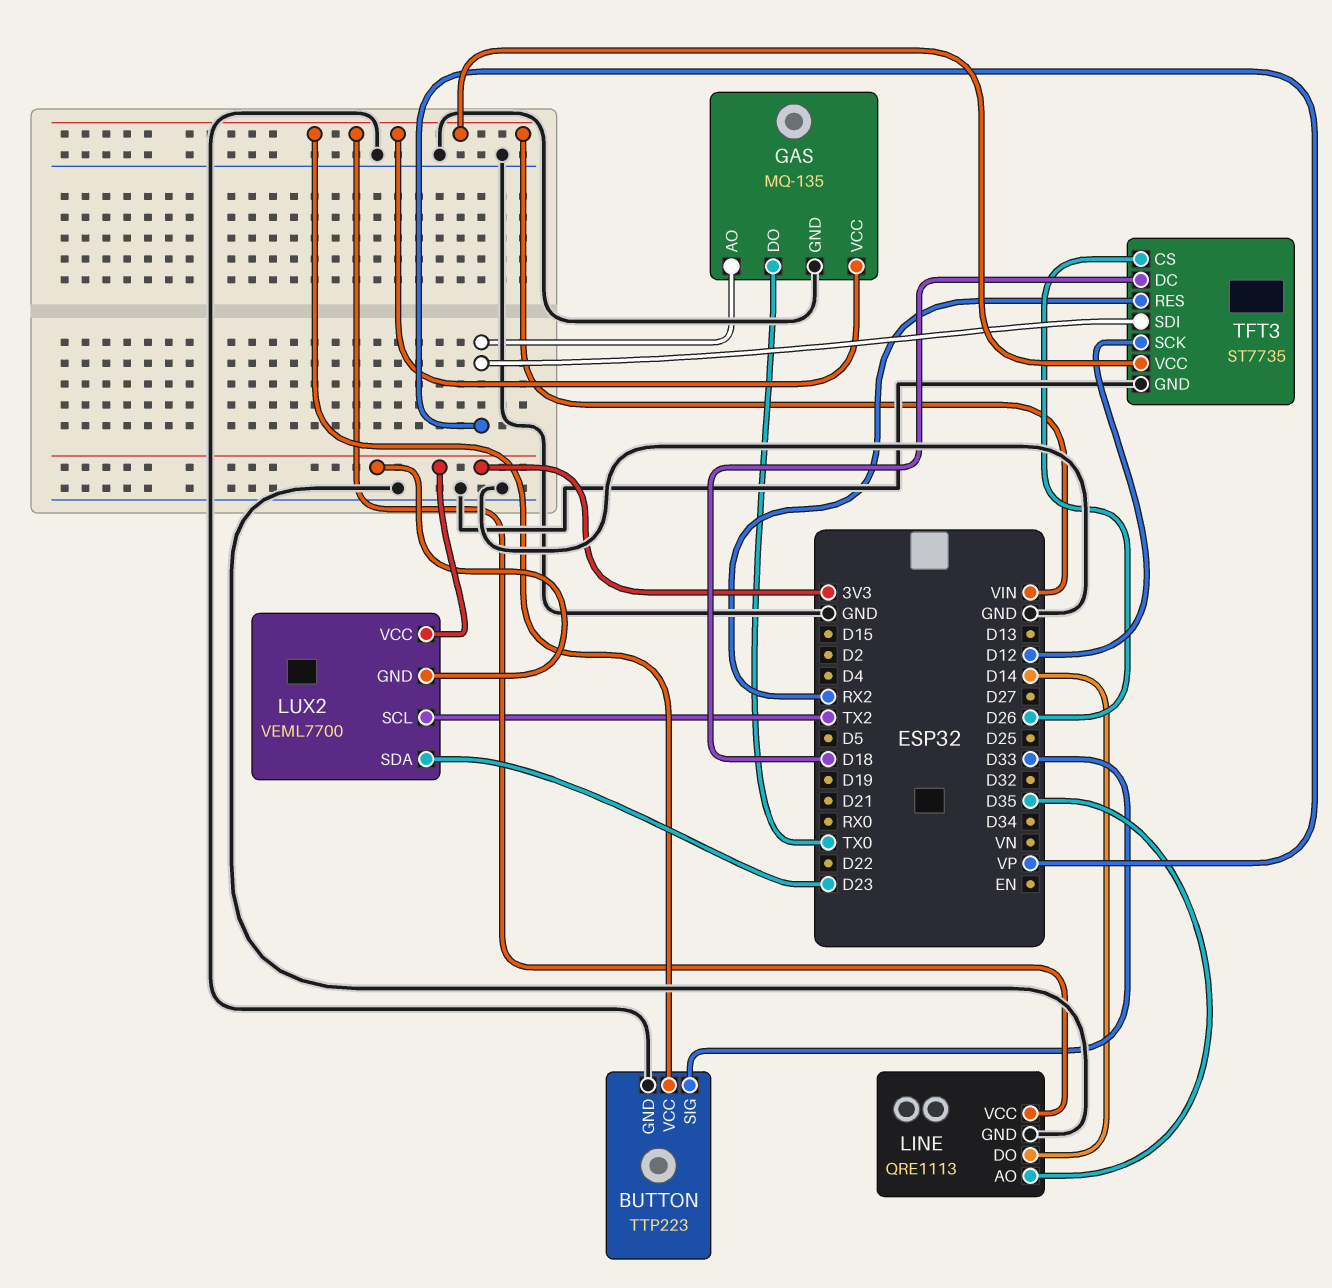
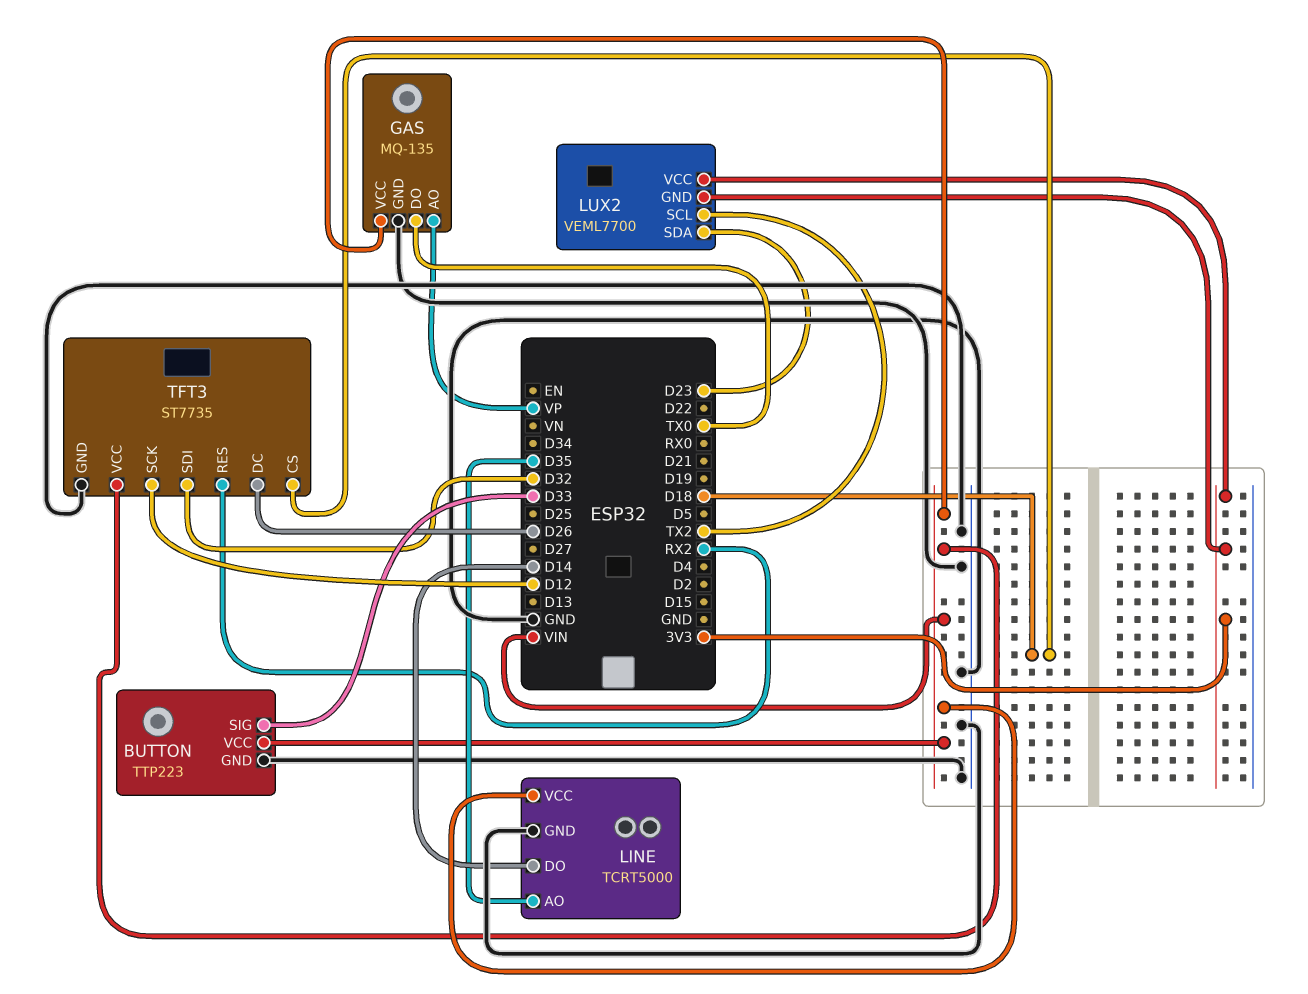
LINE: QRE1113 -> TCRT5000
TFT3 pin CS: D26 -> D18
TFT3 pin DC: D18 -> D26
TFT3 pin SDI: VP -> D32

